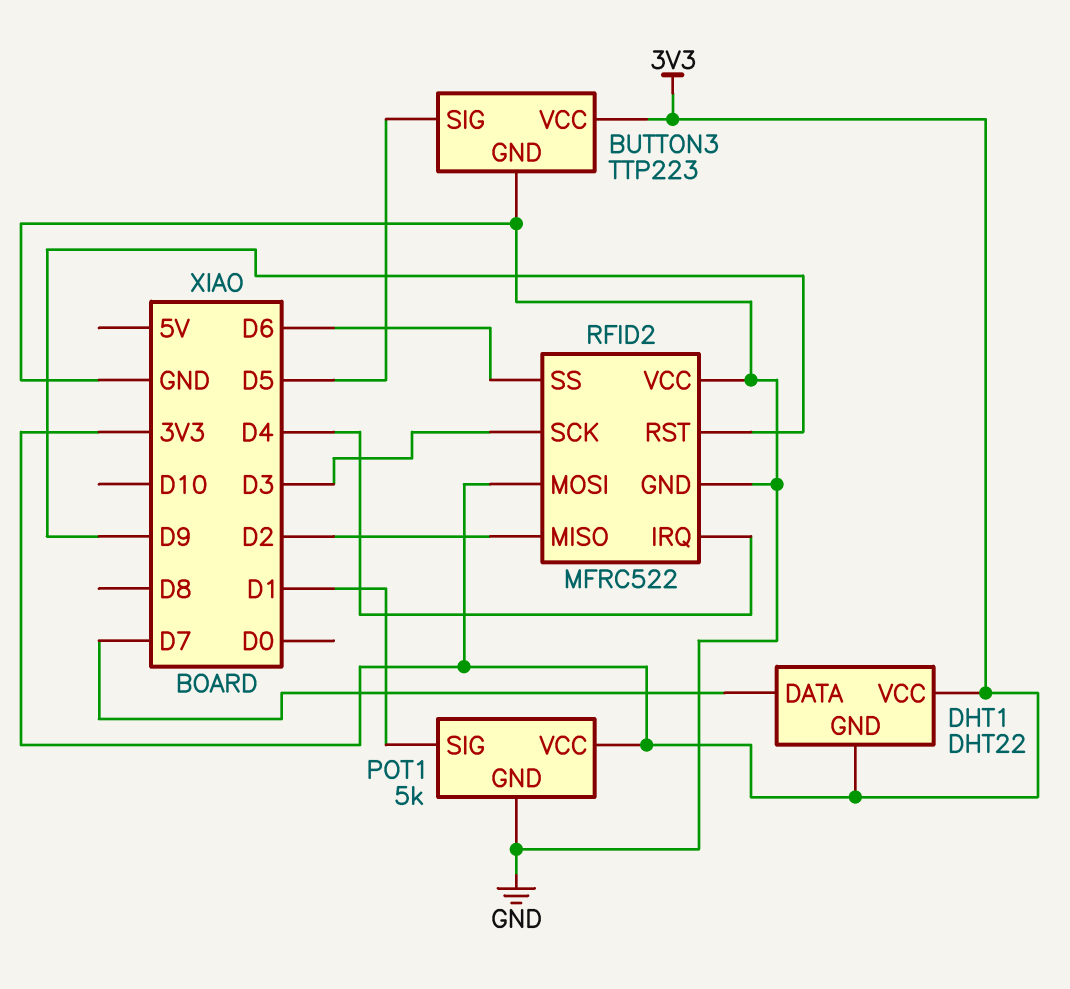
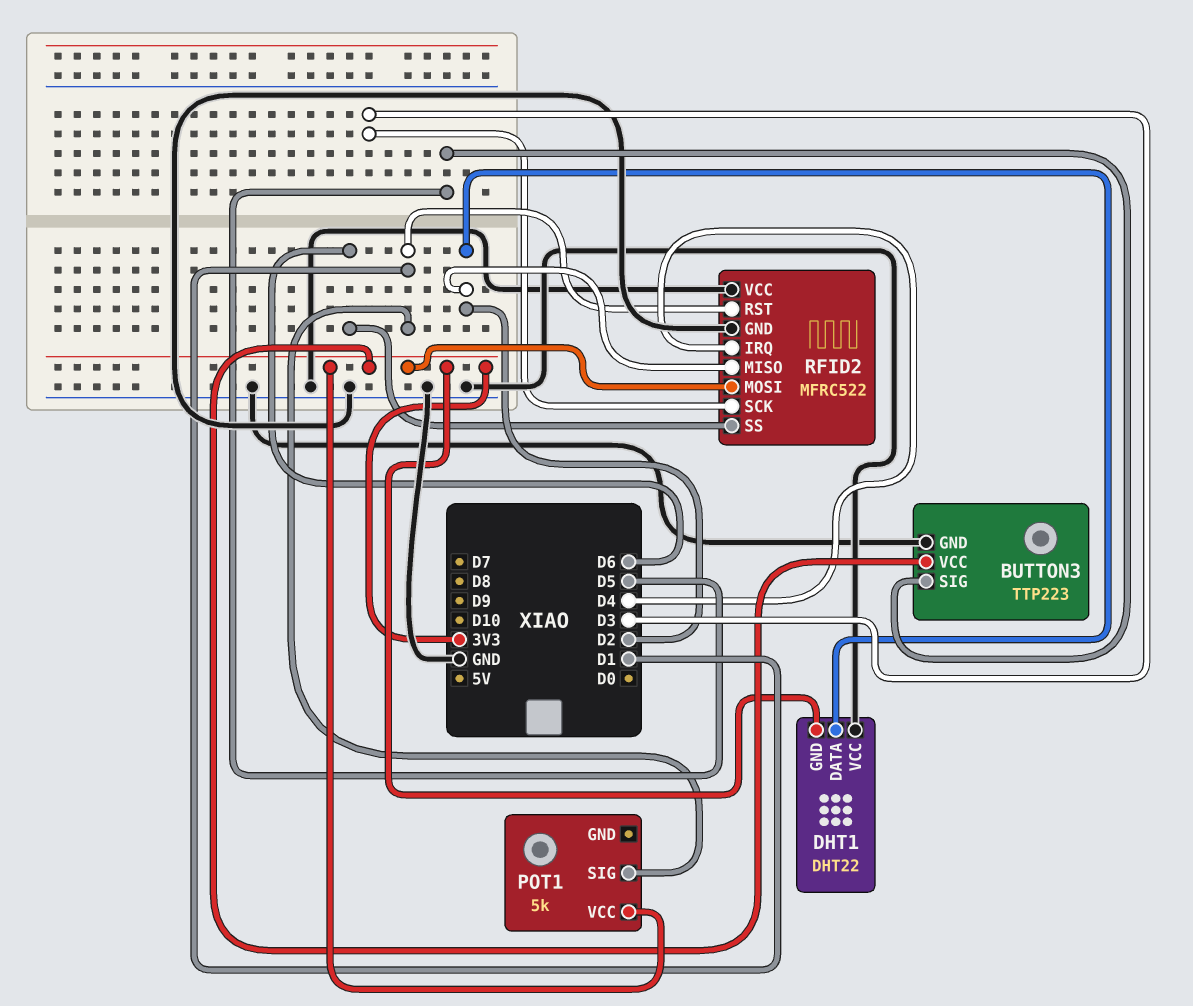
DHT1 pin DATA: D7 -> D2
DHT1 pin VCC: 3V3 -> GND
POT1 pin GND: GND -> none
RFID2 pin RST: D9 -> D1

